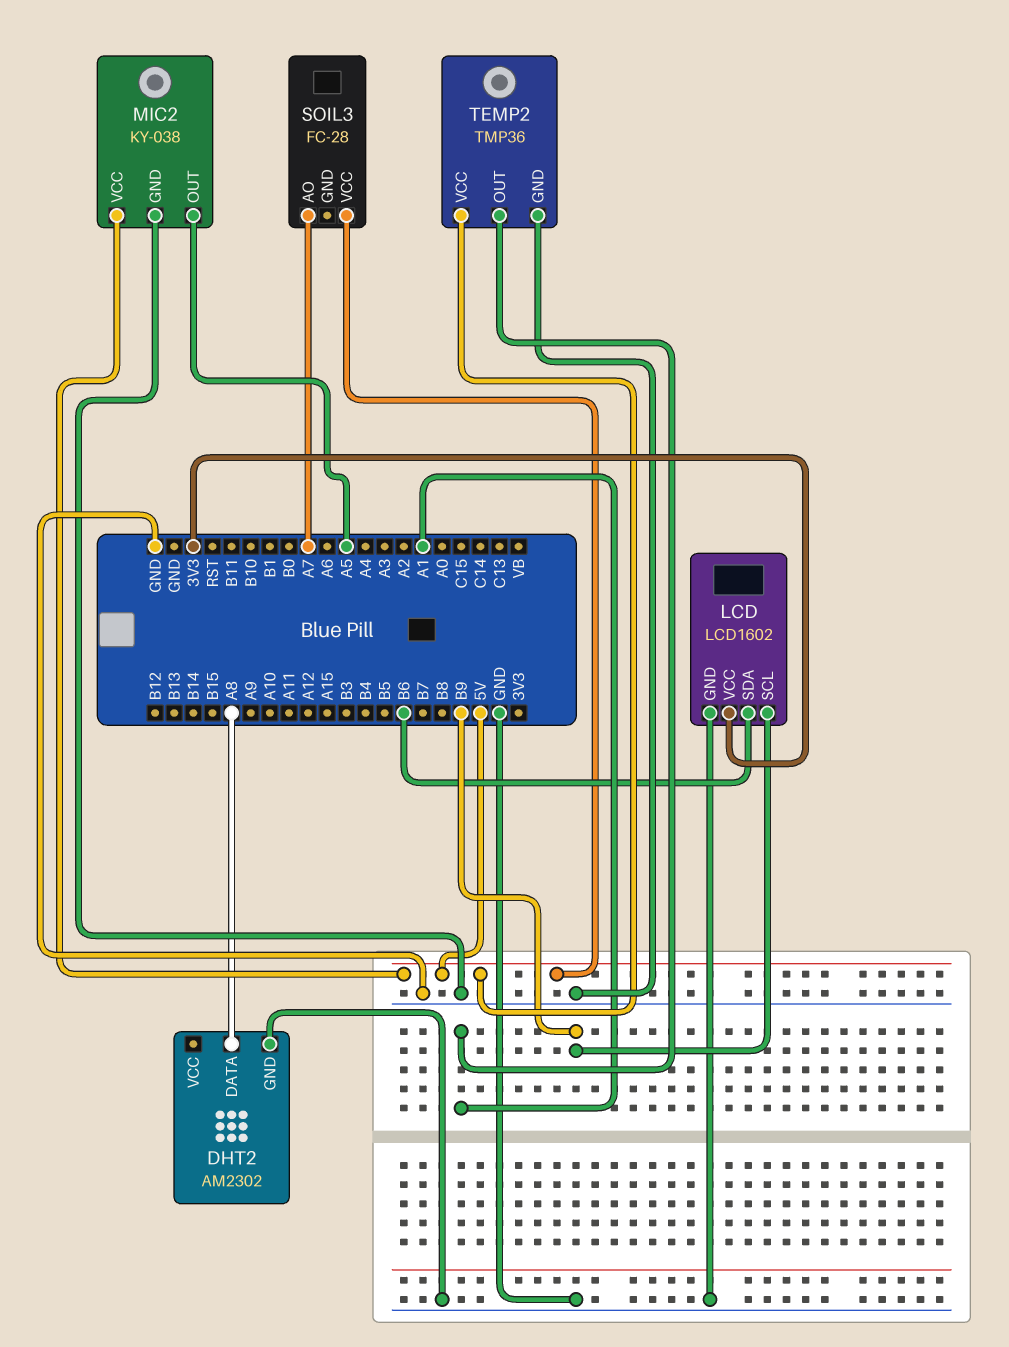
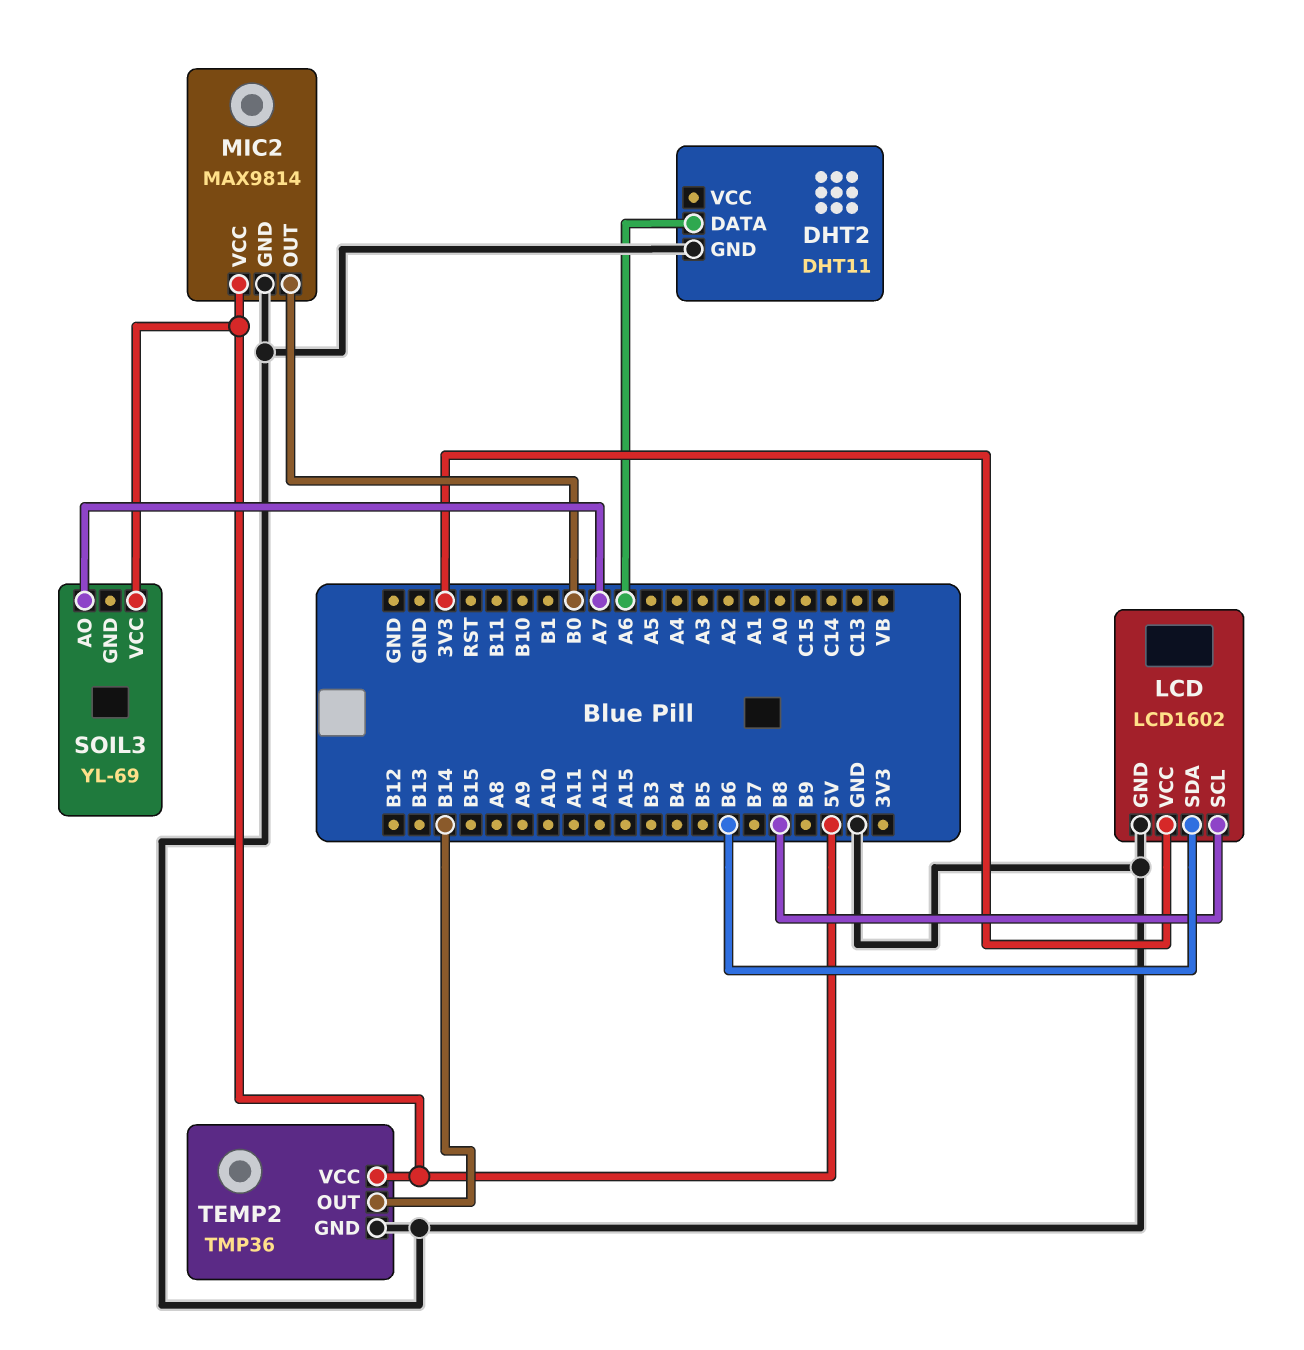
DHT2: AM2302 -> DHT11
DHT2 pin DATA: A8 -> A6
LCD pin SCL: B9 -> B8
MIC2: KY-038 -> MAX9814
MIC2 pin OUT: A5 -> B0
SOIL3: FC-28 -> YL-69
TEMP2 pin OUT: A1 -> B14

